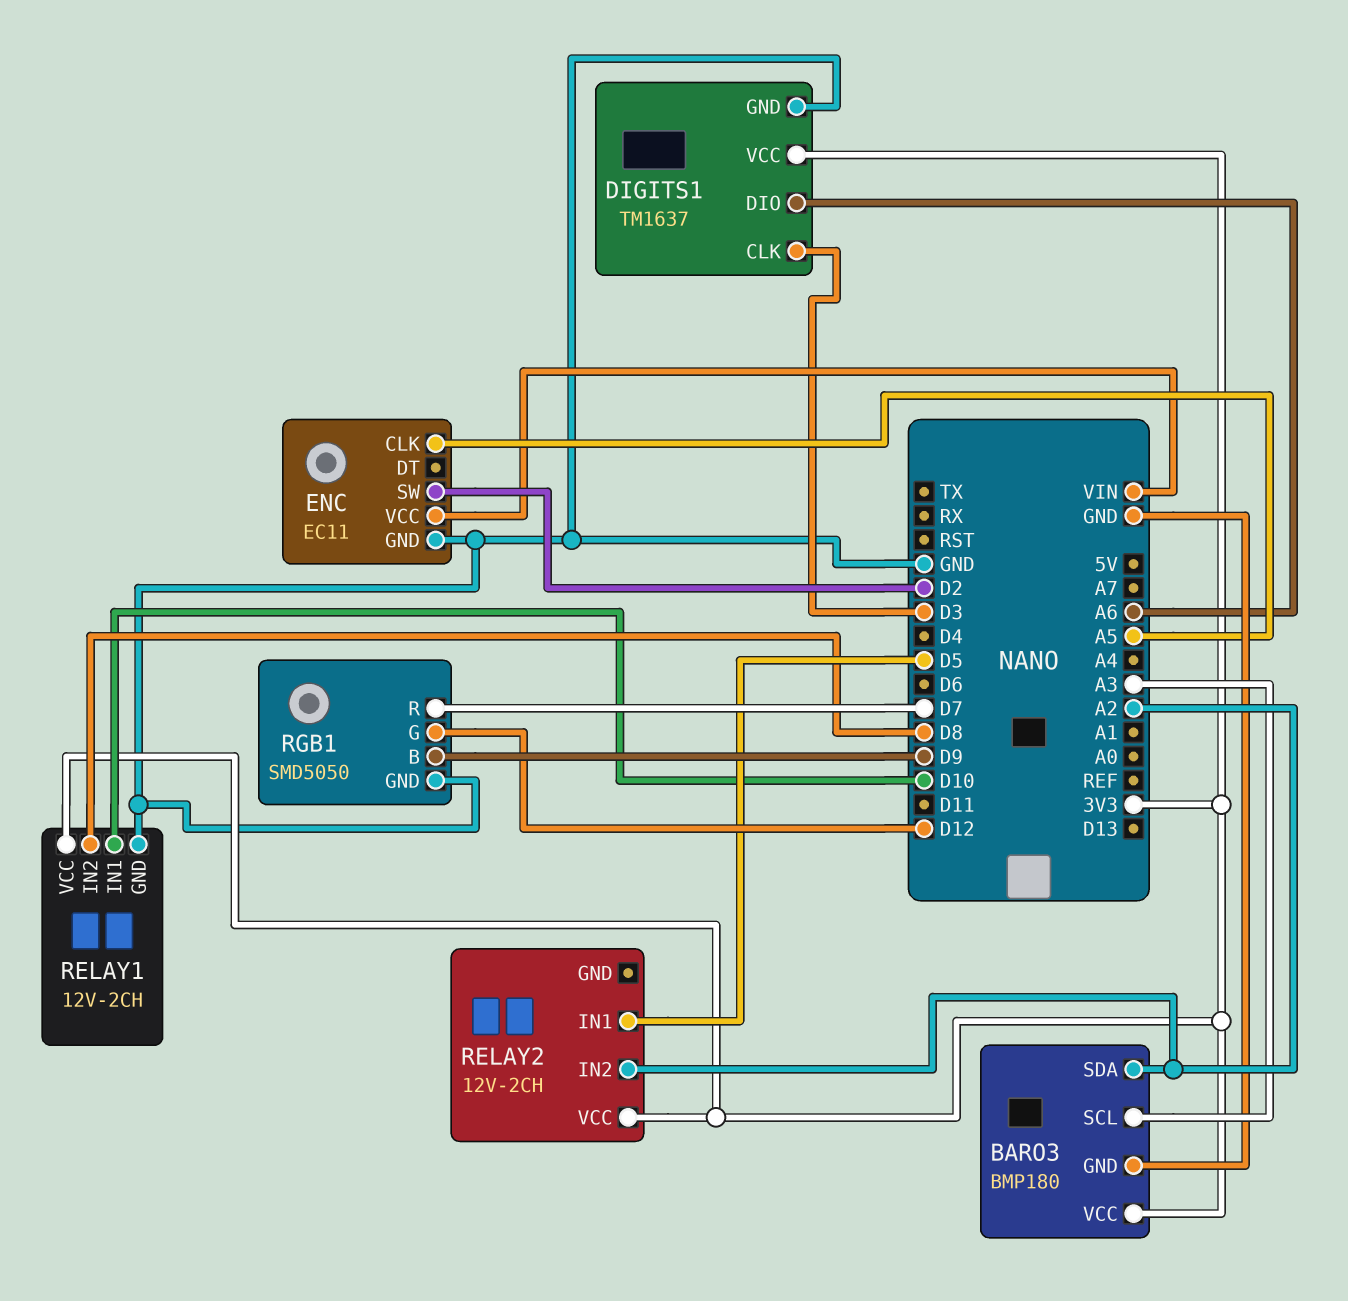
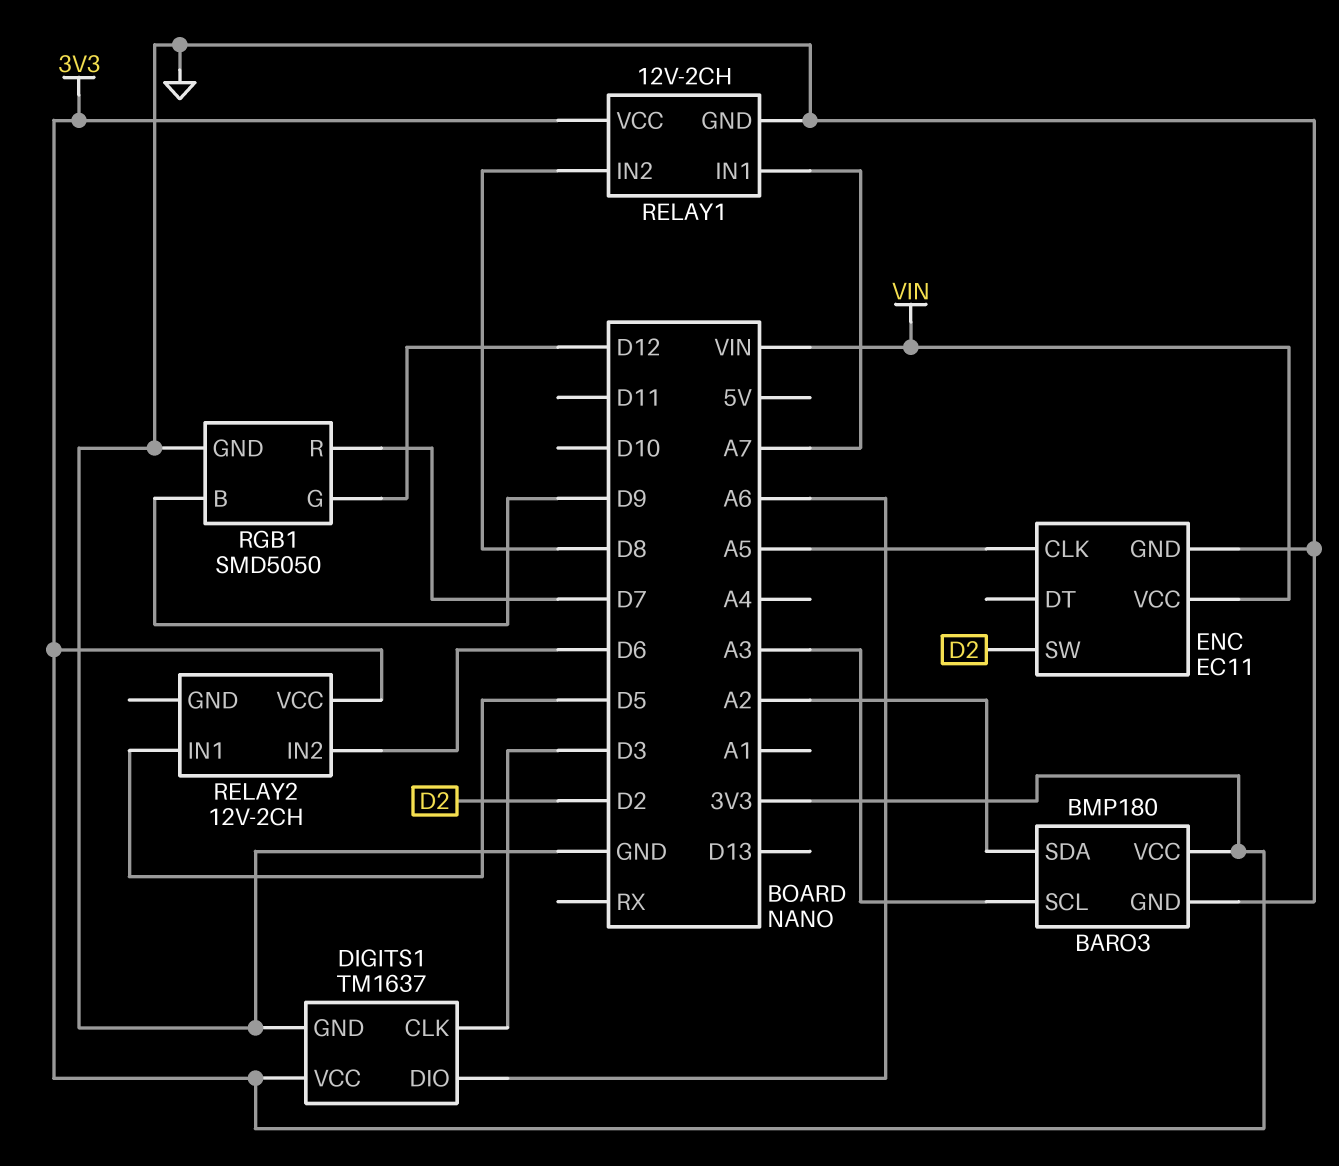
RELAY1 pin IN1: D10 -> A7
RELAY2 pin IN2: A2 -> D6

